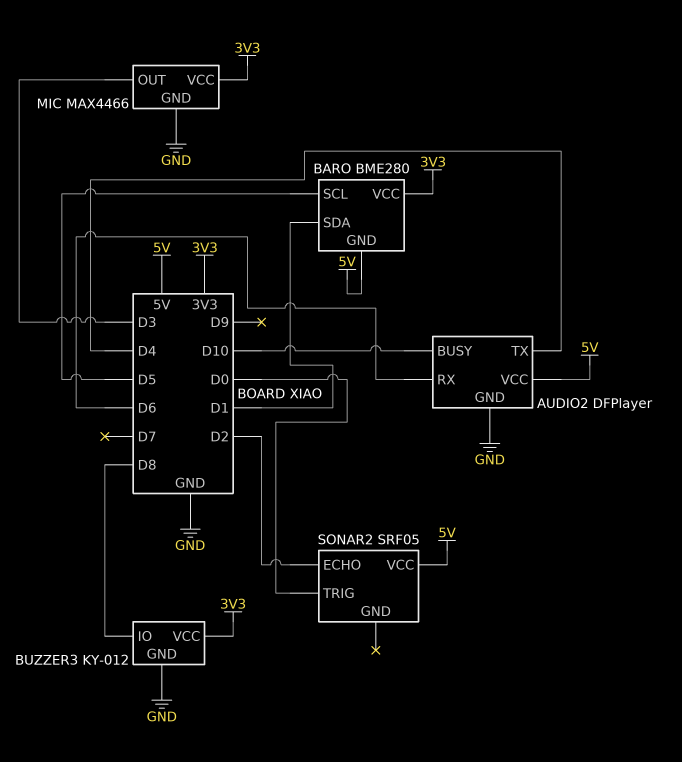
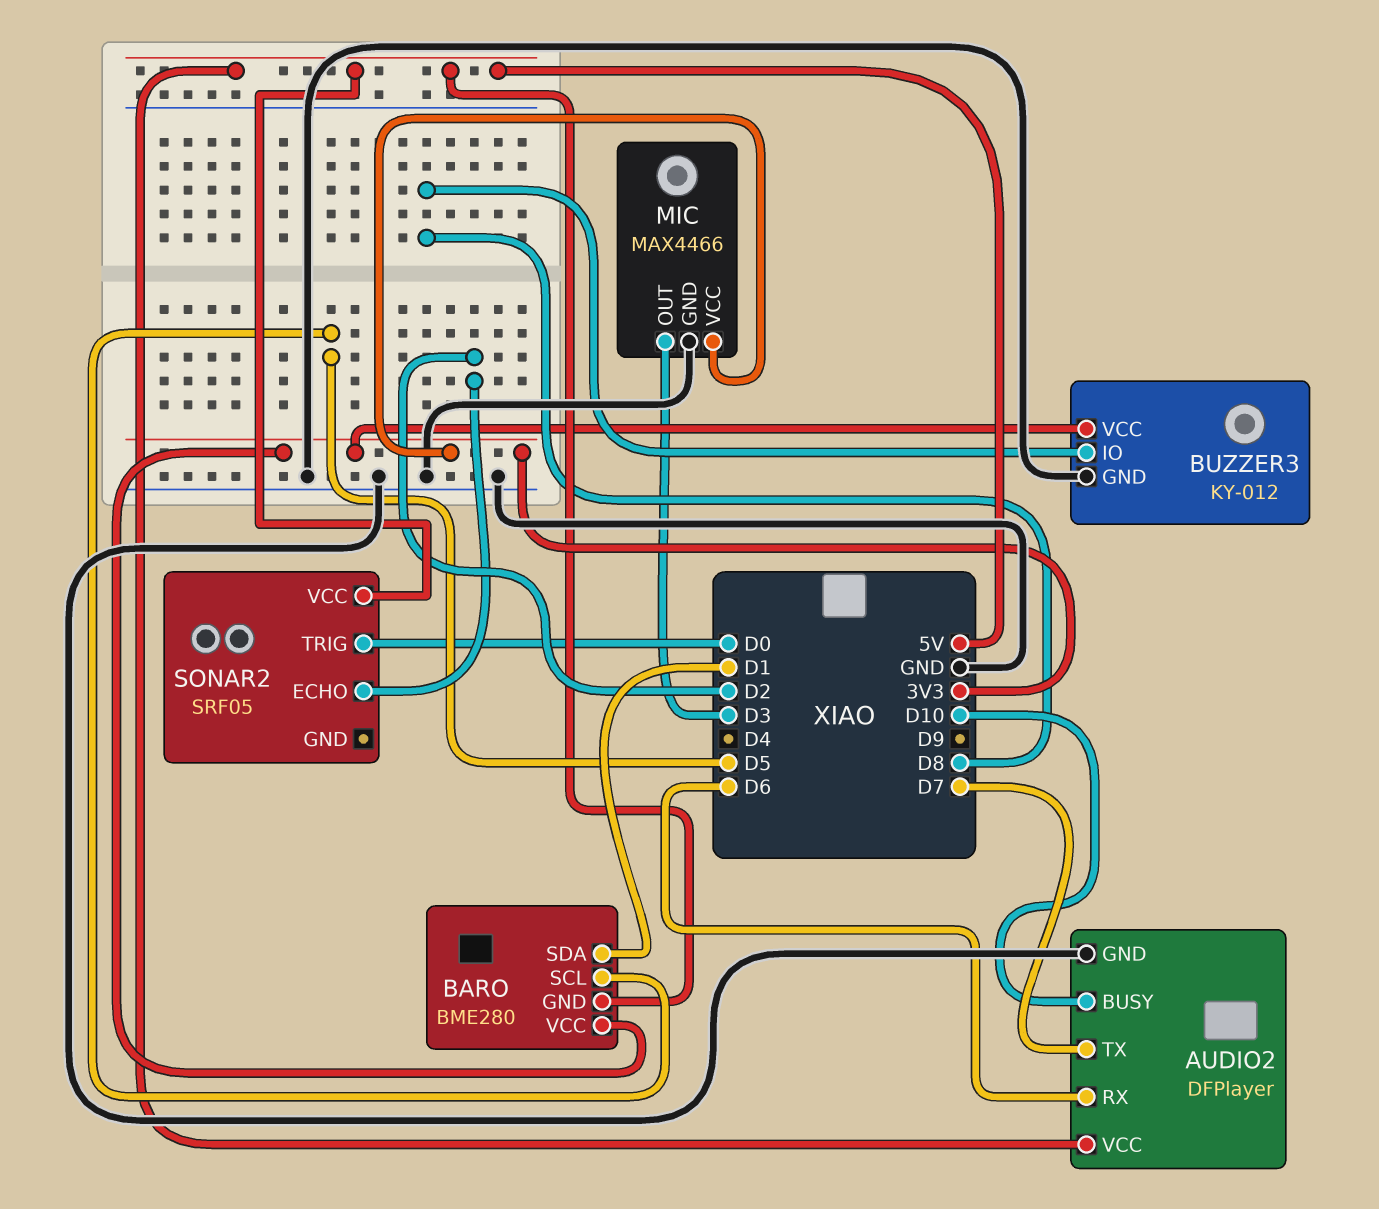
AUDIO2 pin TX: D4 -> D7

